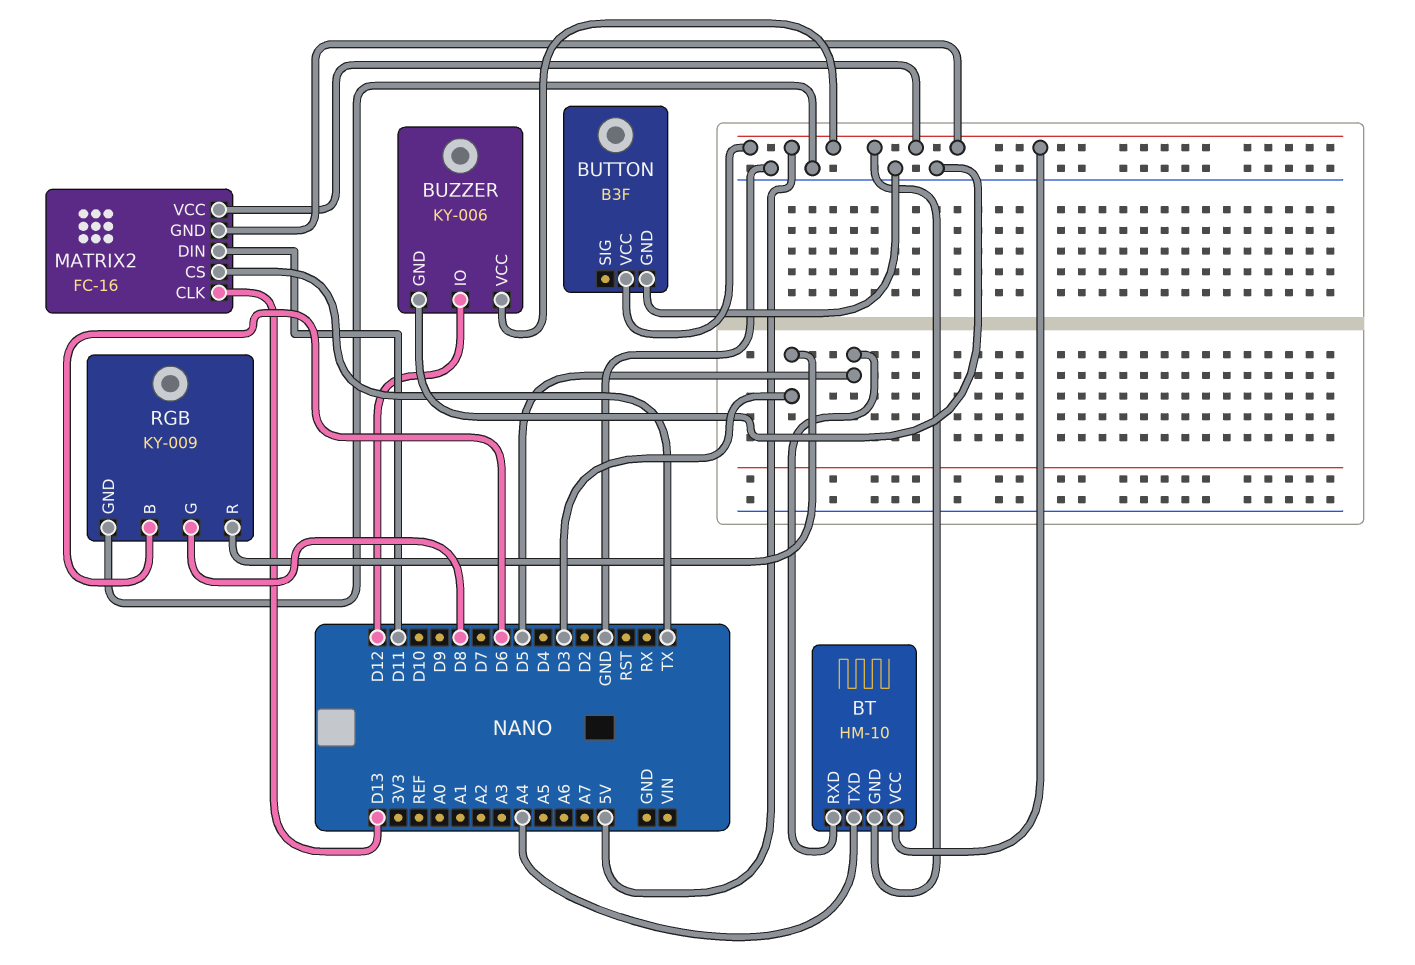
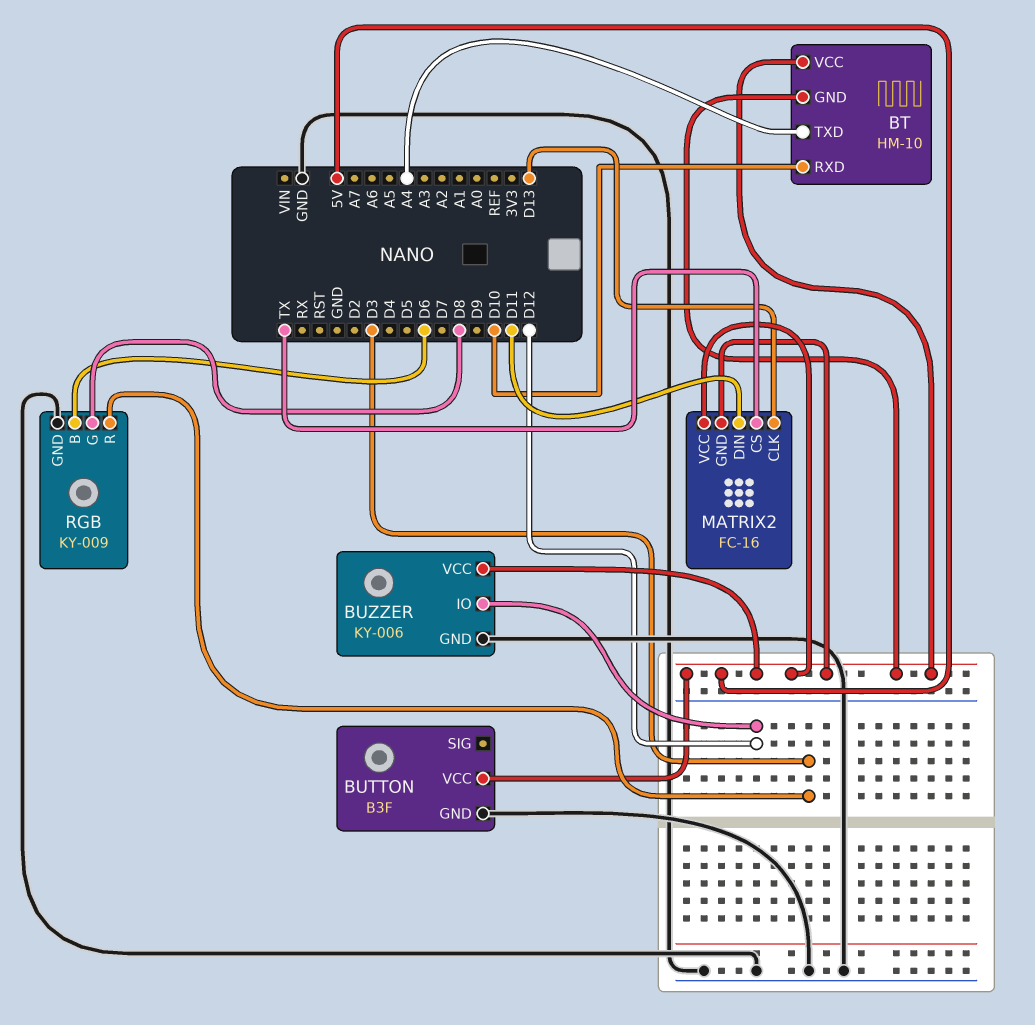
BT pin RXD: D5 -> D10

